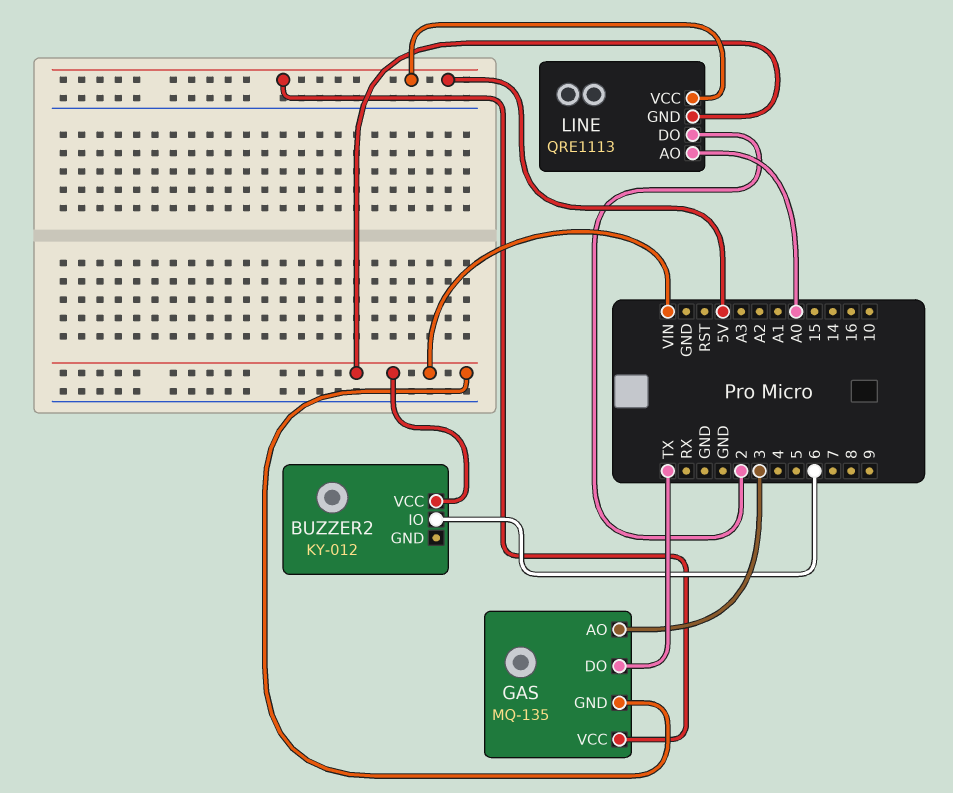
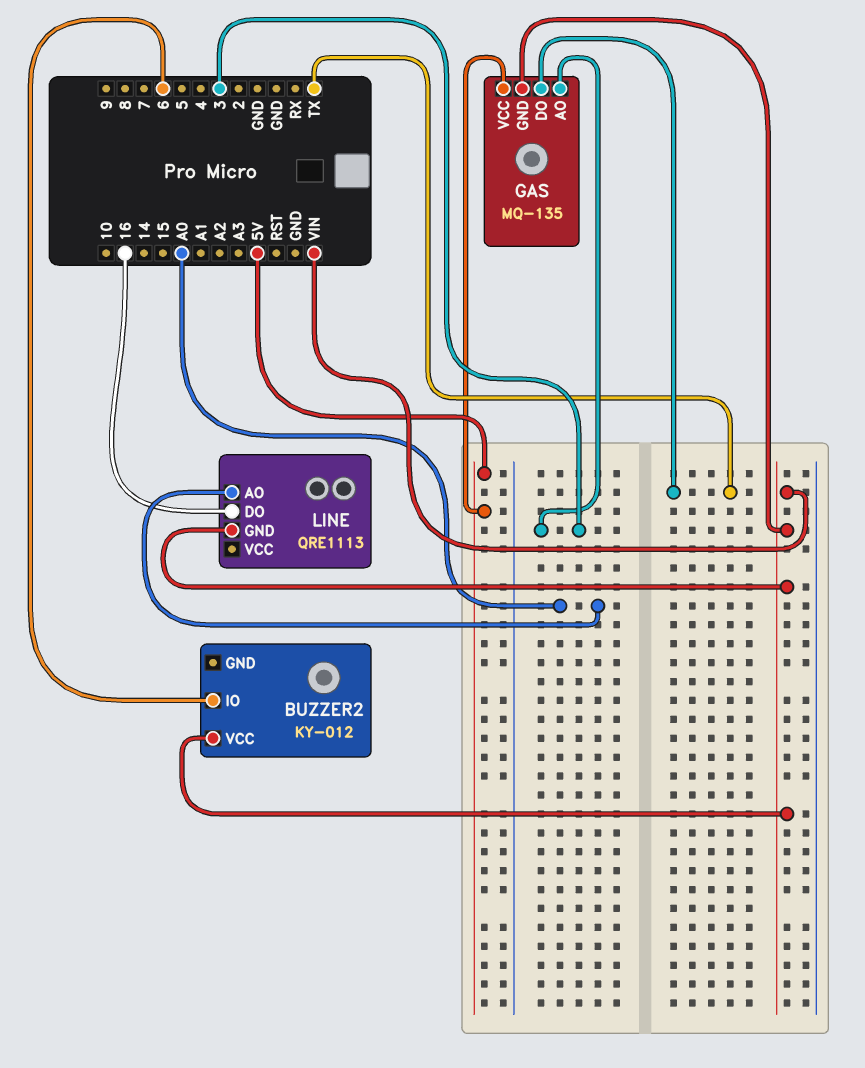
LINE pin DO: 2 -> 16
LINE pin VCC: 5V -> none

